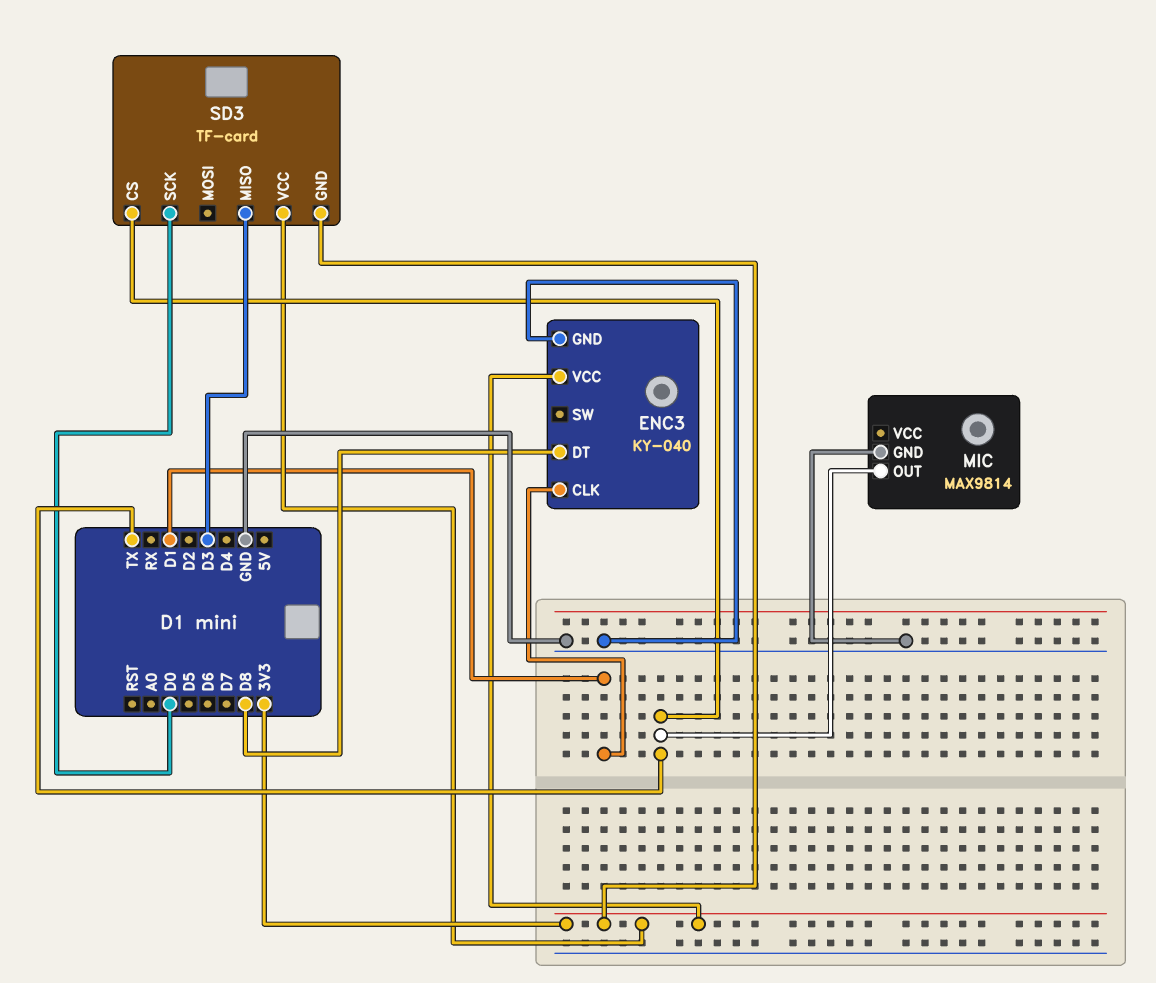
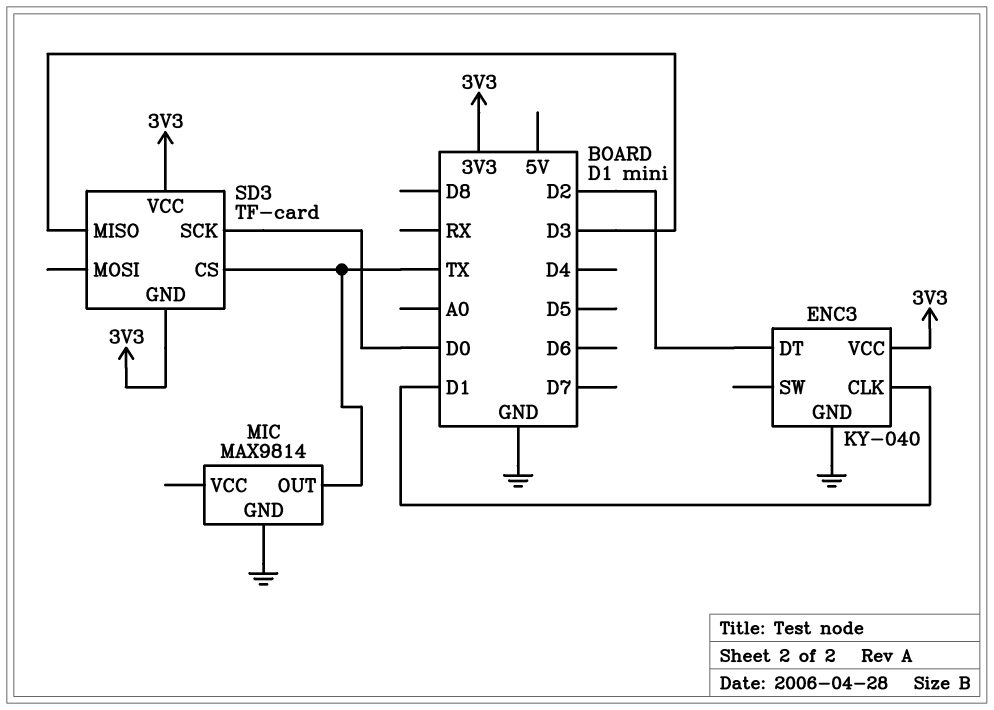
ENC3 pin DT: D8 -> D2

